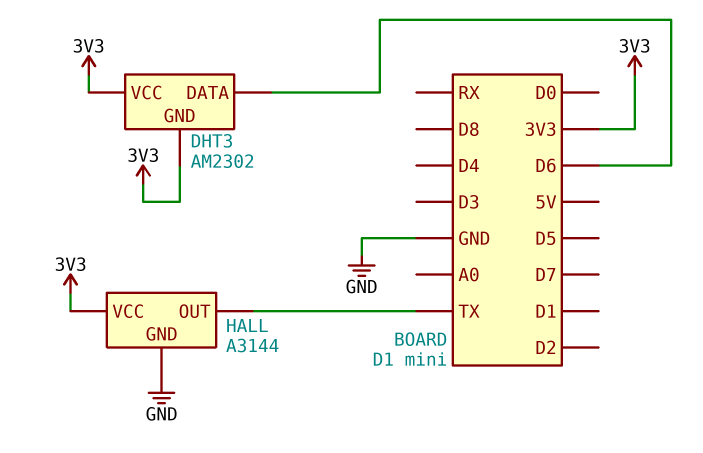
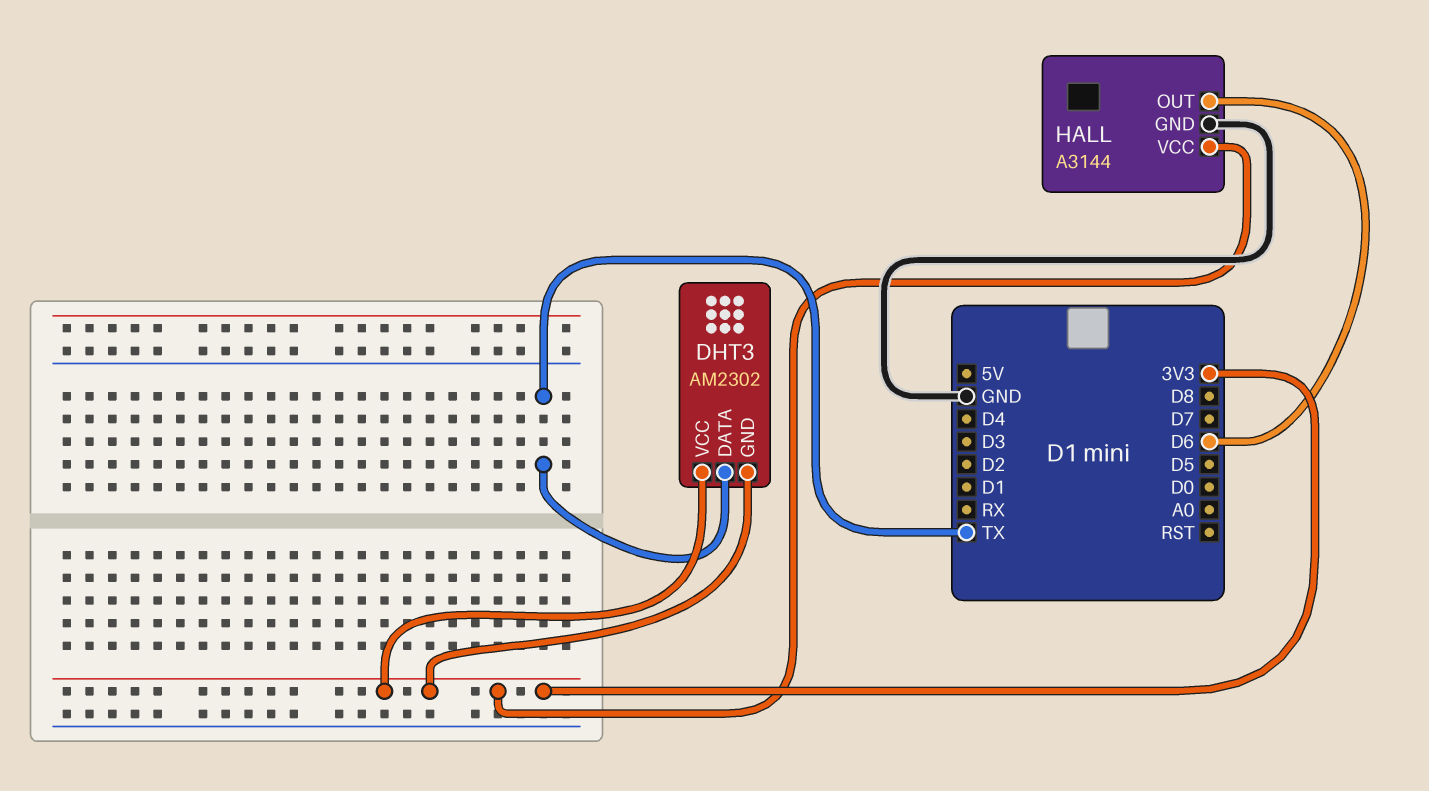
DHT3 pin DATA: D6 -> TX
HALL pin OUT: TX -> D6

